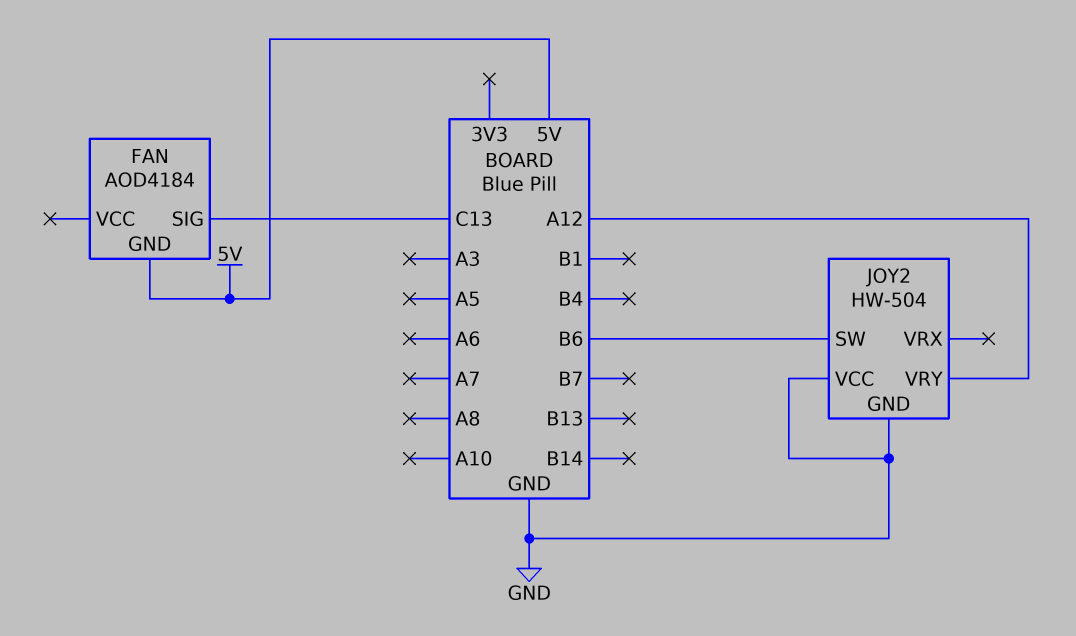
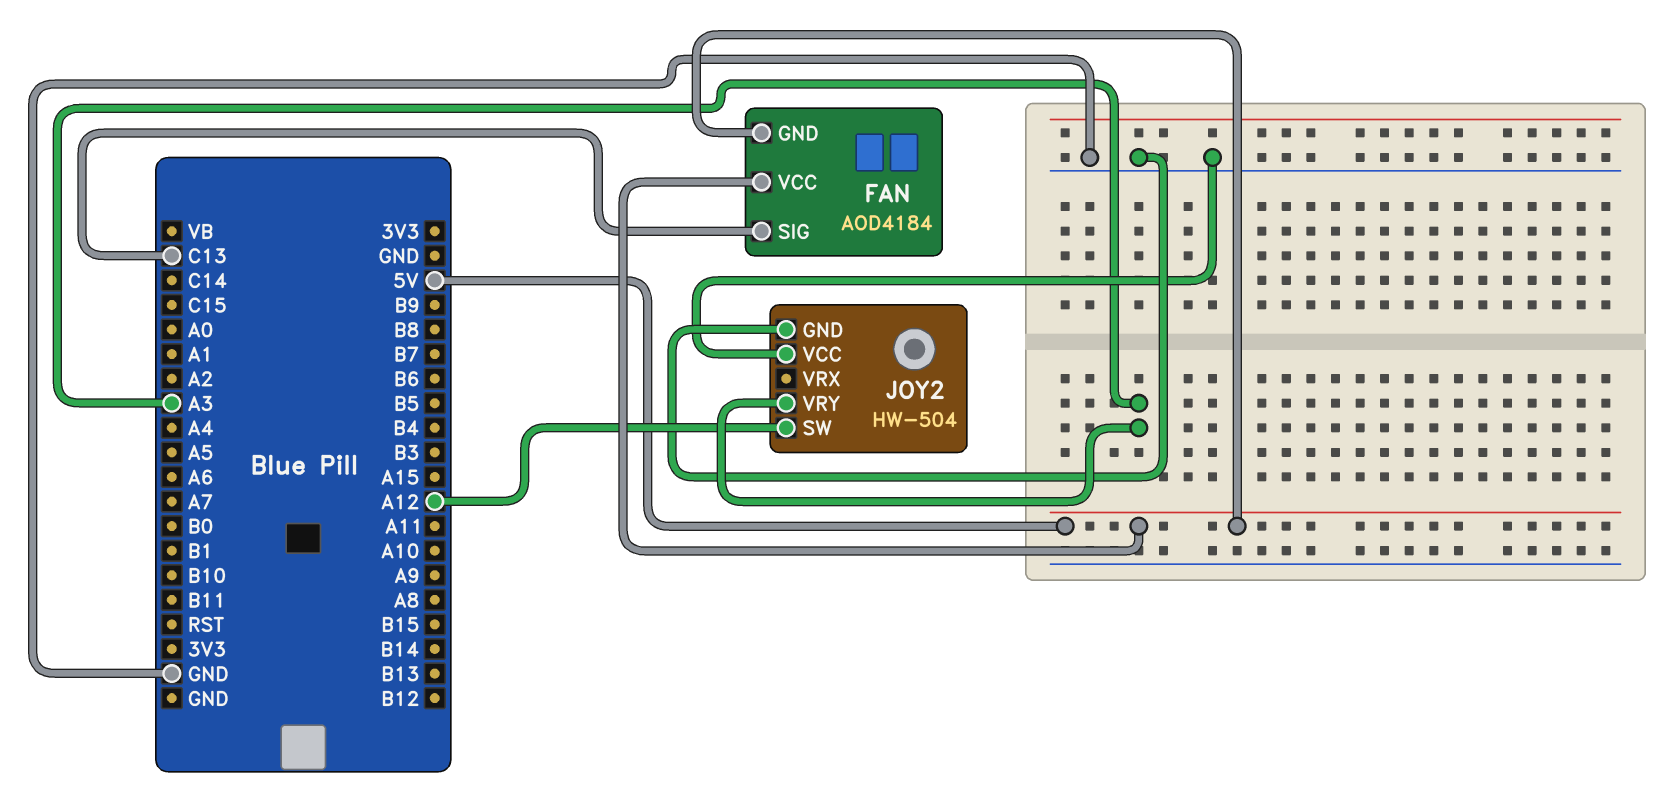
FAN pin VCC: none -> 5V
JOY2 pin SW: B6 -> A12
JOY2 pin VRY: A12 -> A3

